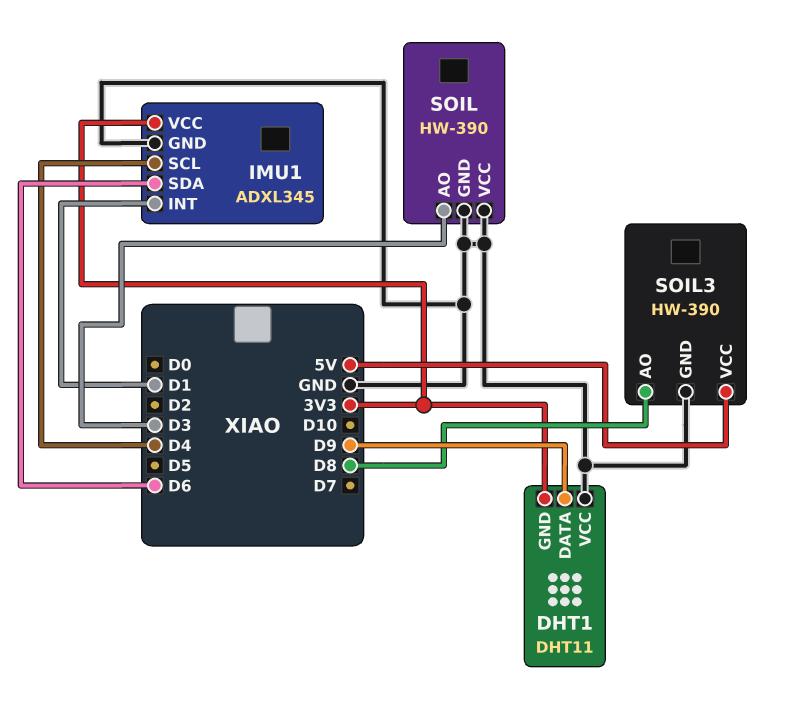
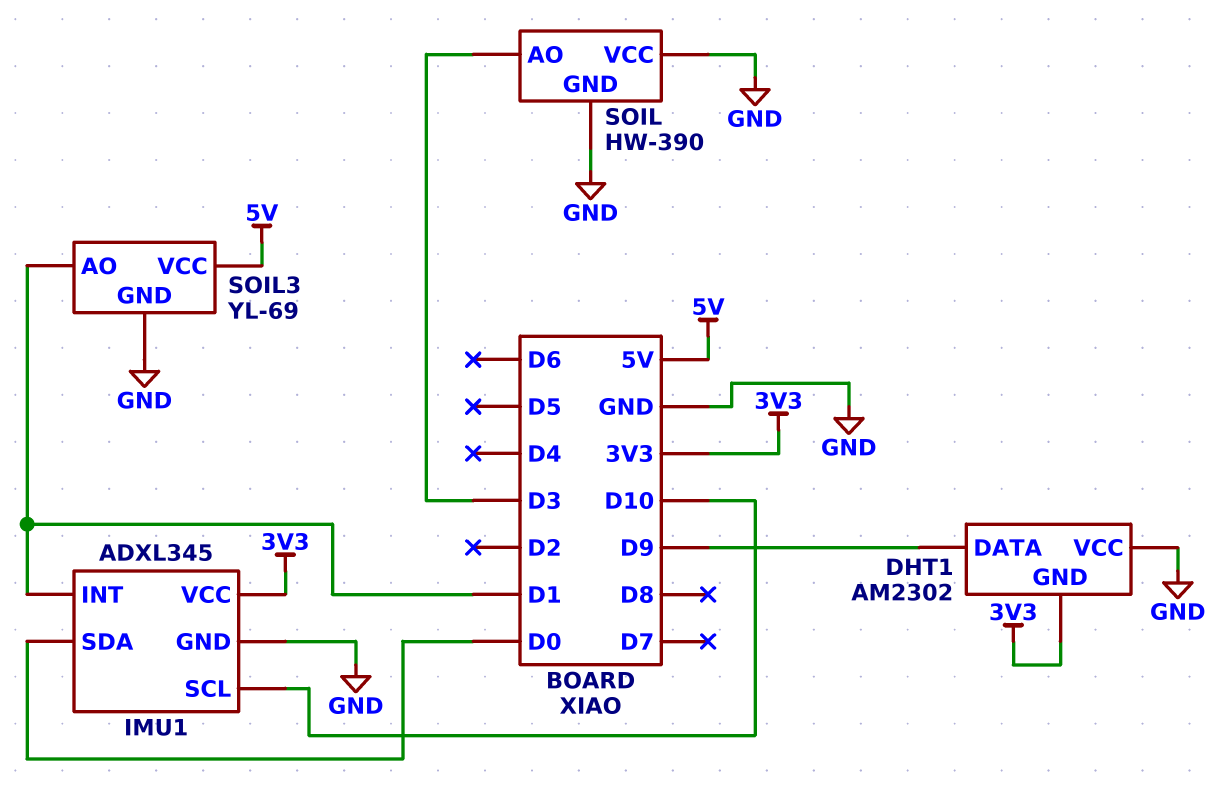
DHT1: DHT11 -> AM2302
IMU1 pin SCL: D4 -> D10
IMU1 pin SDA: D6 -> D0
SOIL3: HW-390 -> YL-69
SOIL3 pin AO: D8 -> D1

